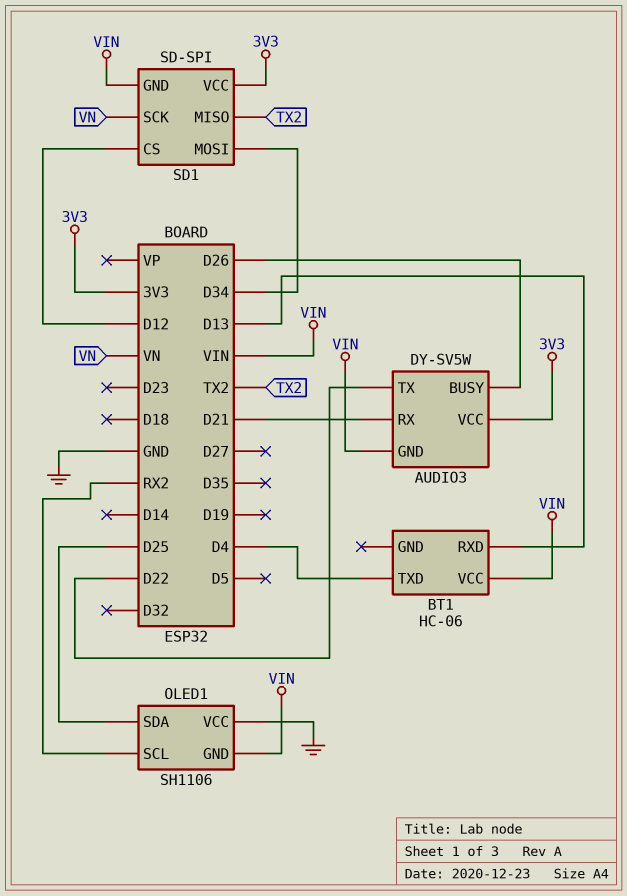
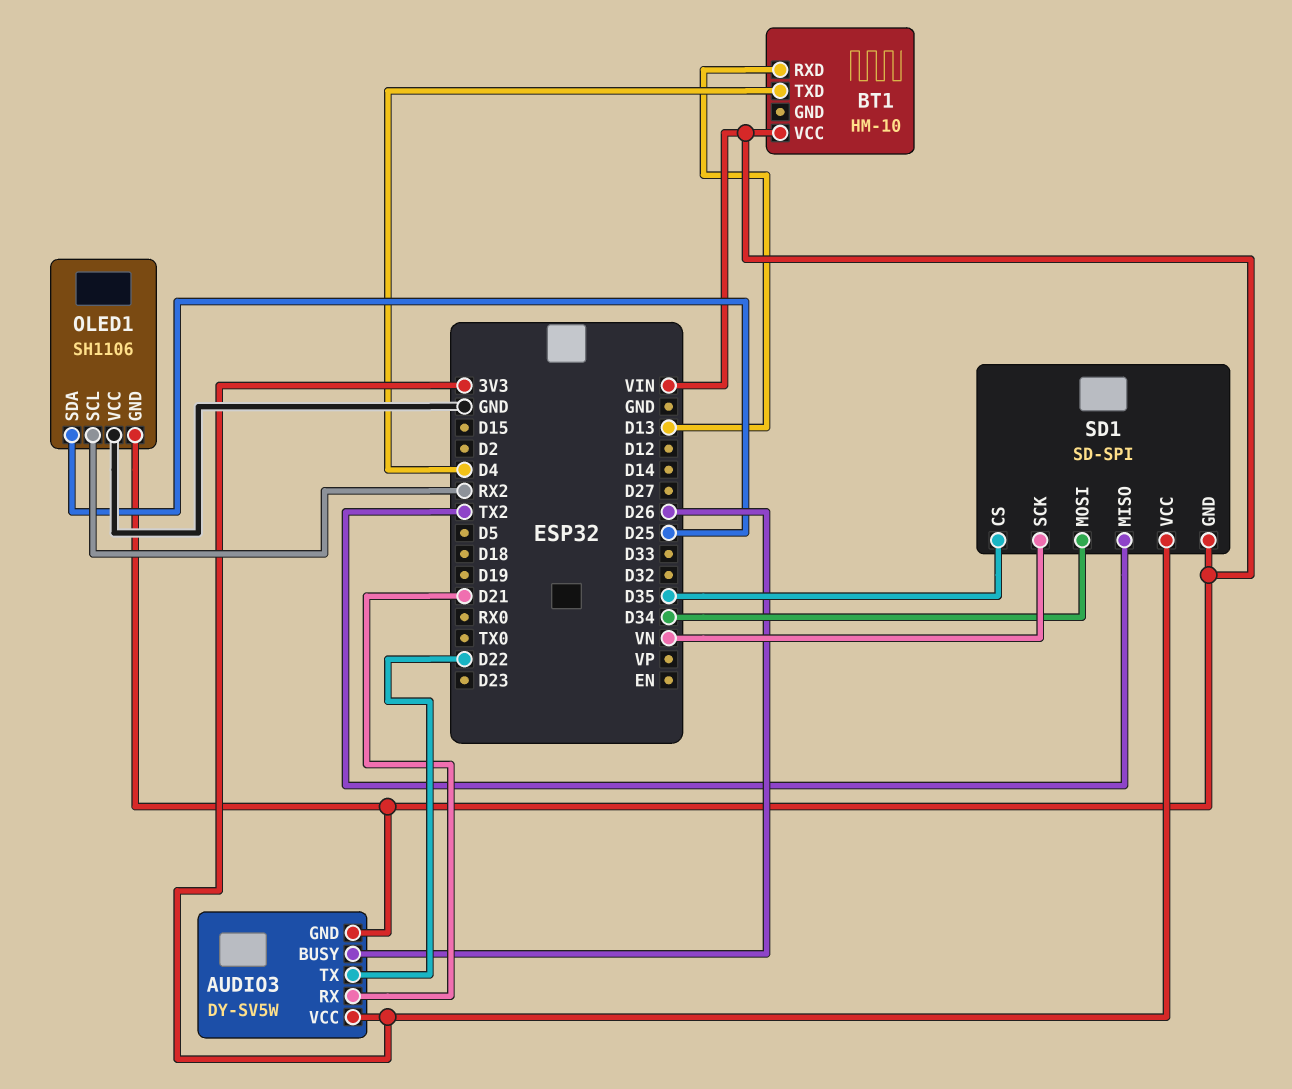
BT1: HC-06 -> HM-10
SD1 pin CS: D12 -> D35

